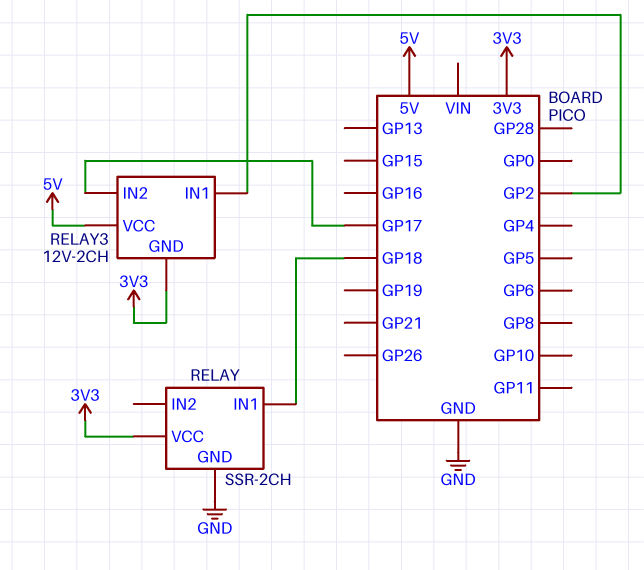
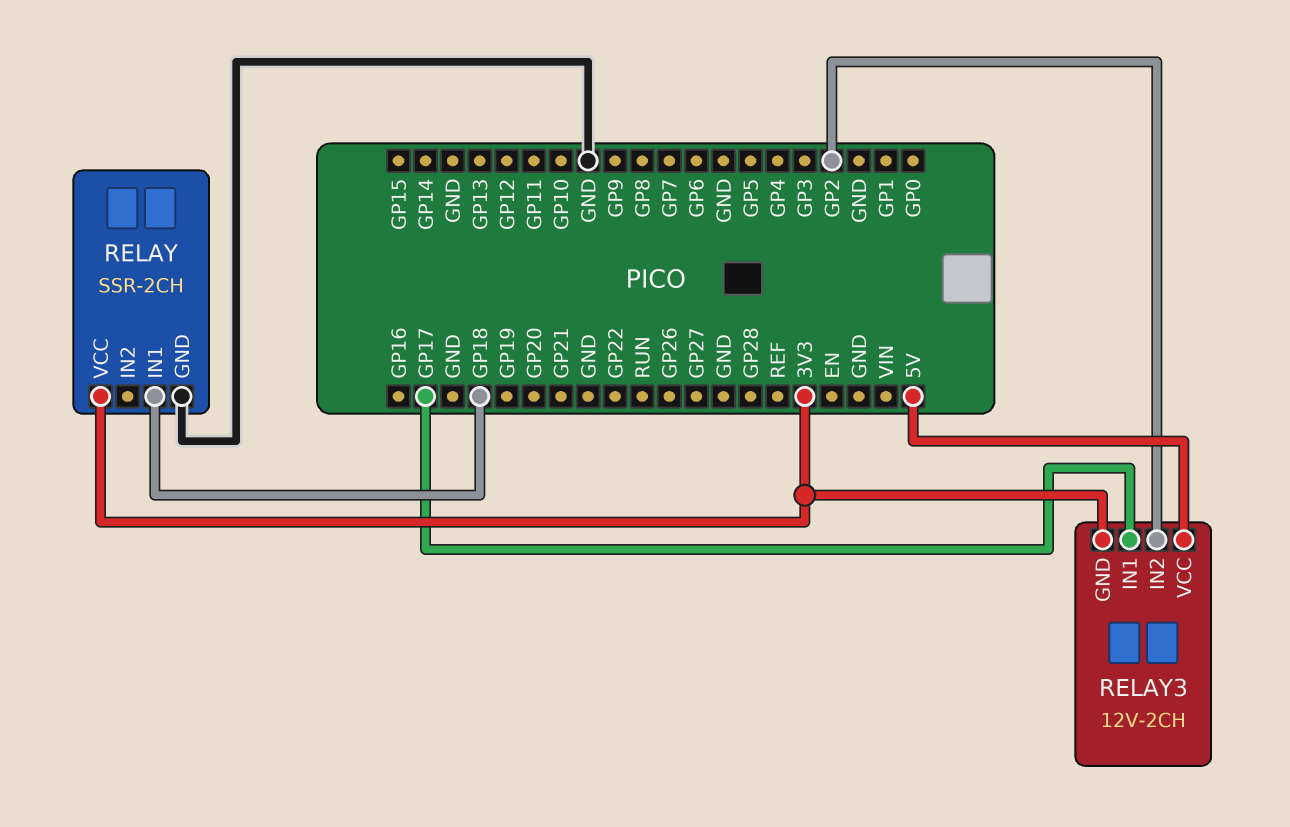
RELAY3 pin IN1: GP2 -> GP17
RELAY3 pin IN2: GP17 -> GP2

